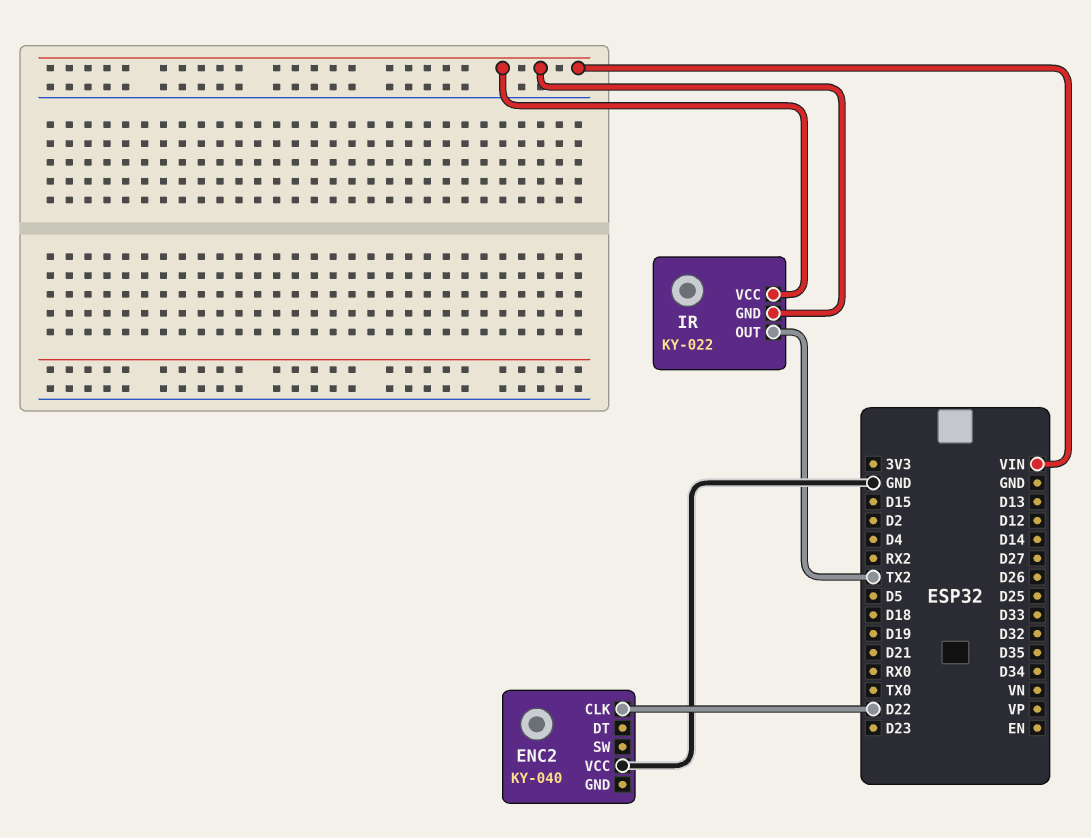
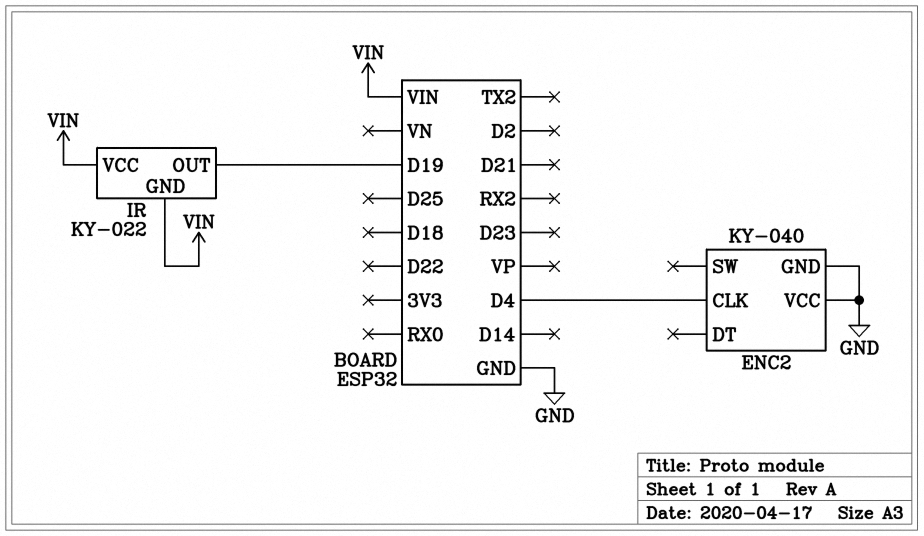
ENC2 pin CLK: D22 -> D4
ENC2 pin GND: none -> GND
IR pin OUT: TX2 -> D19

